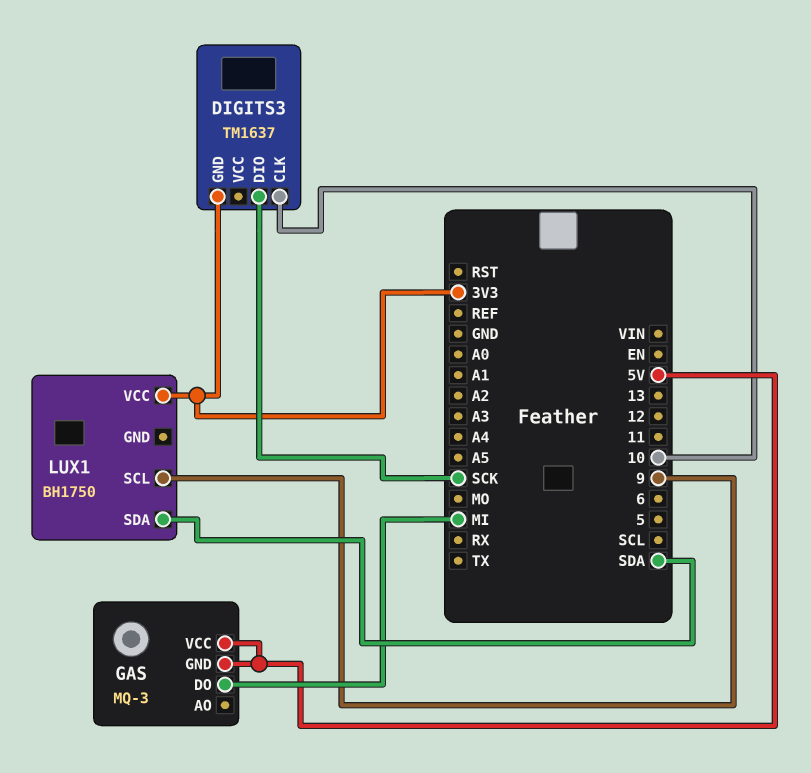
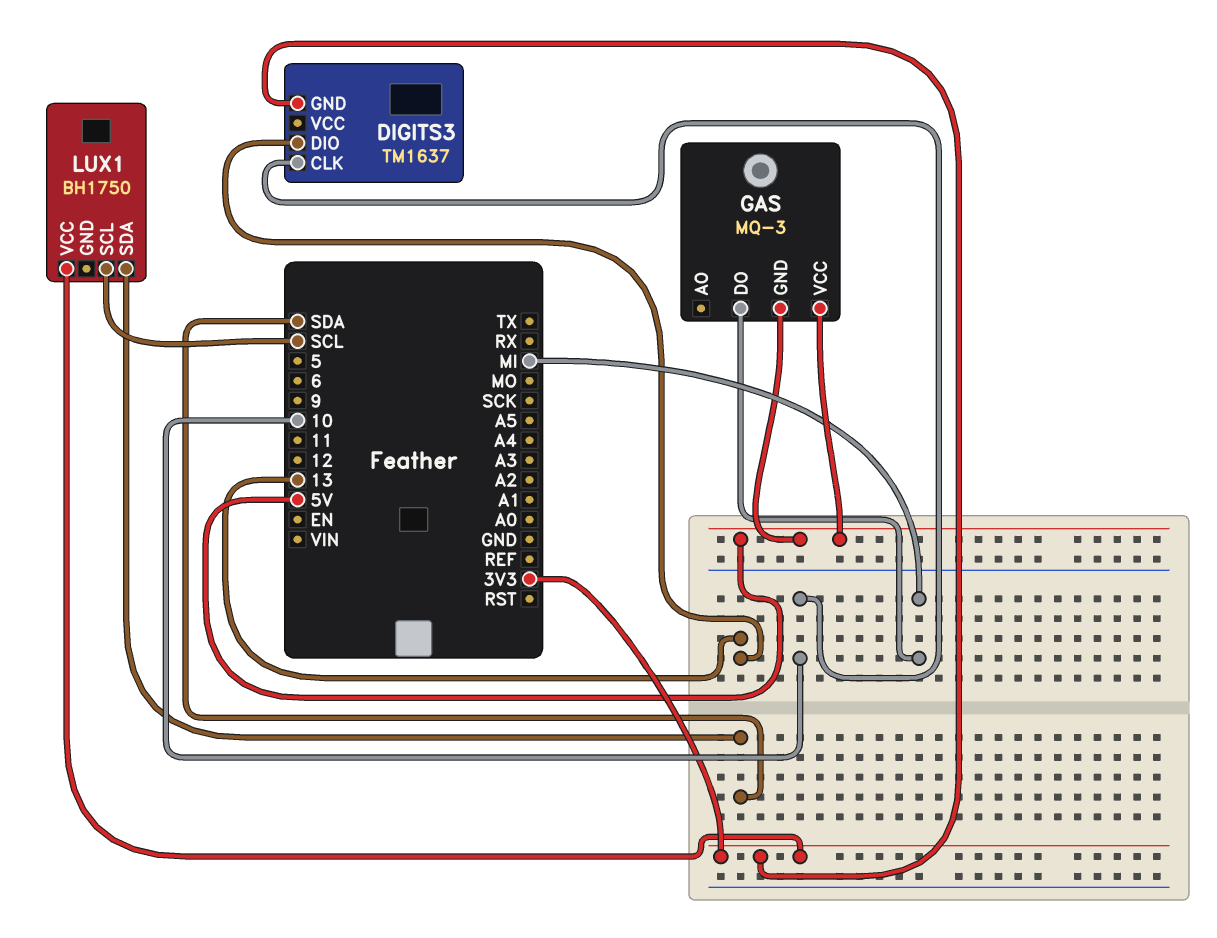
DIGITS3 pin DIO: SCK -> 13
LUX1 pin SCL: 9 -> SCL

